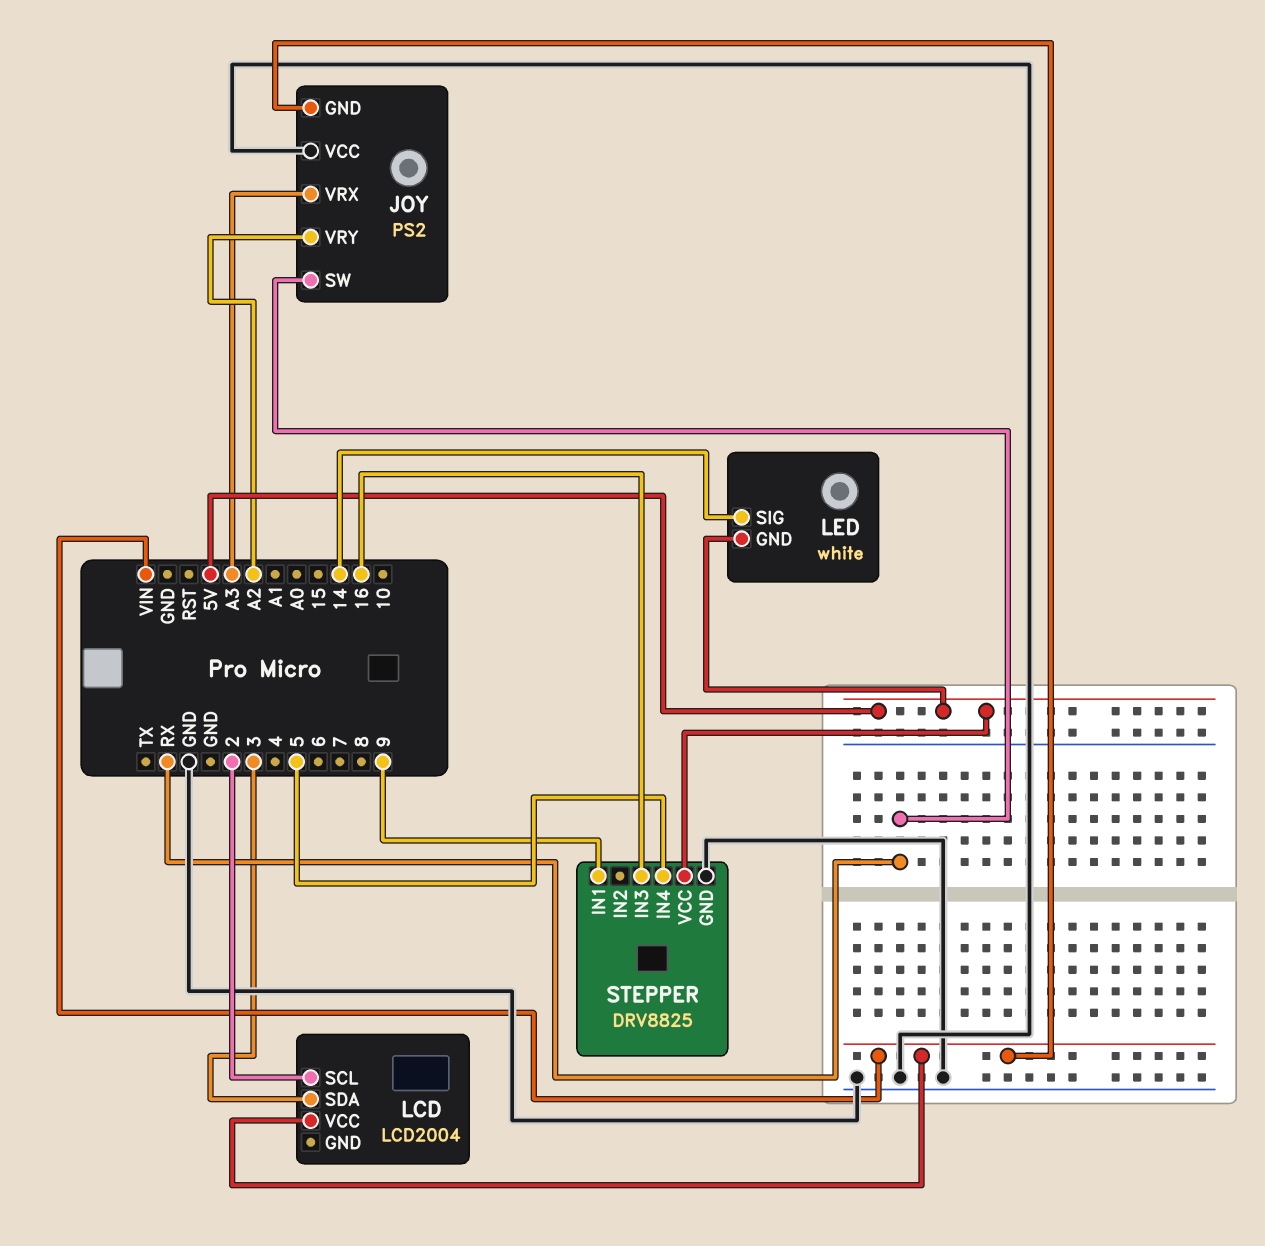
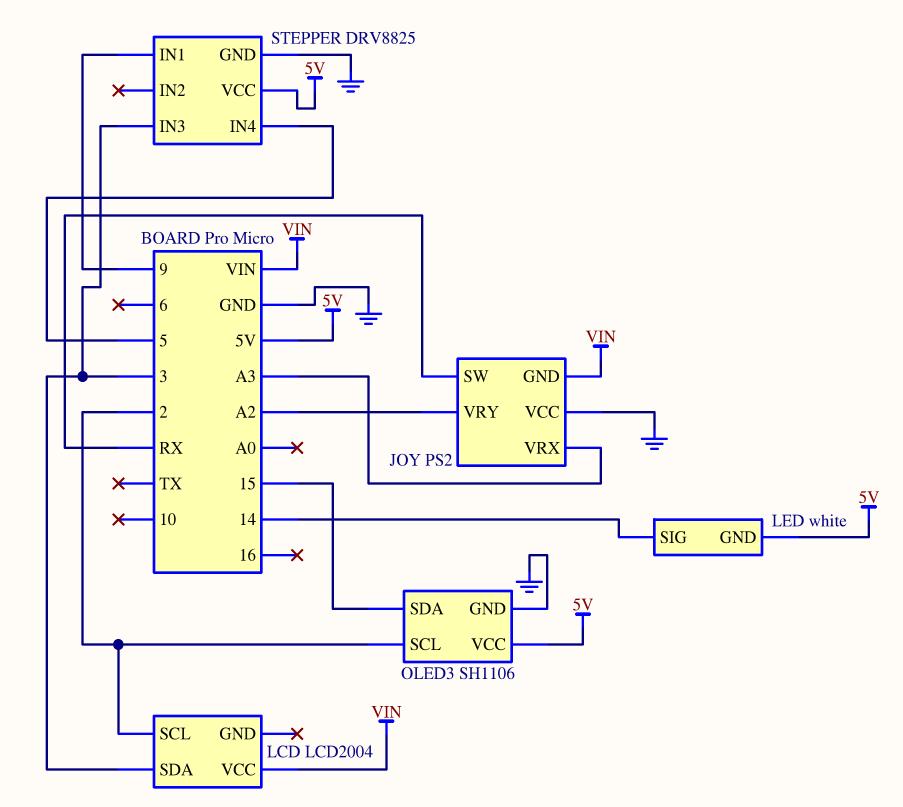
OLED3: none -> SH1106
OLED3 pin GND: none -> GND
OLED3 pin SCL: none -> 2
OLED3 pin SDA: none -> 15
OLED3 pin VCC: none -> 5V
STEPPER pin IN3: 16 -> 3

